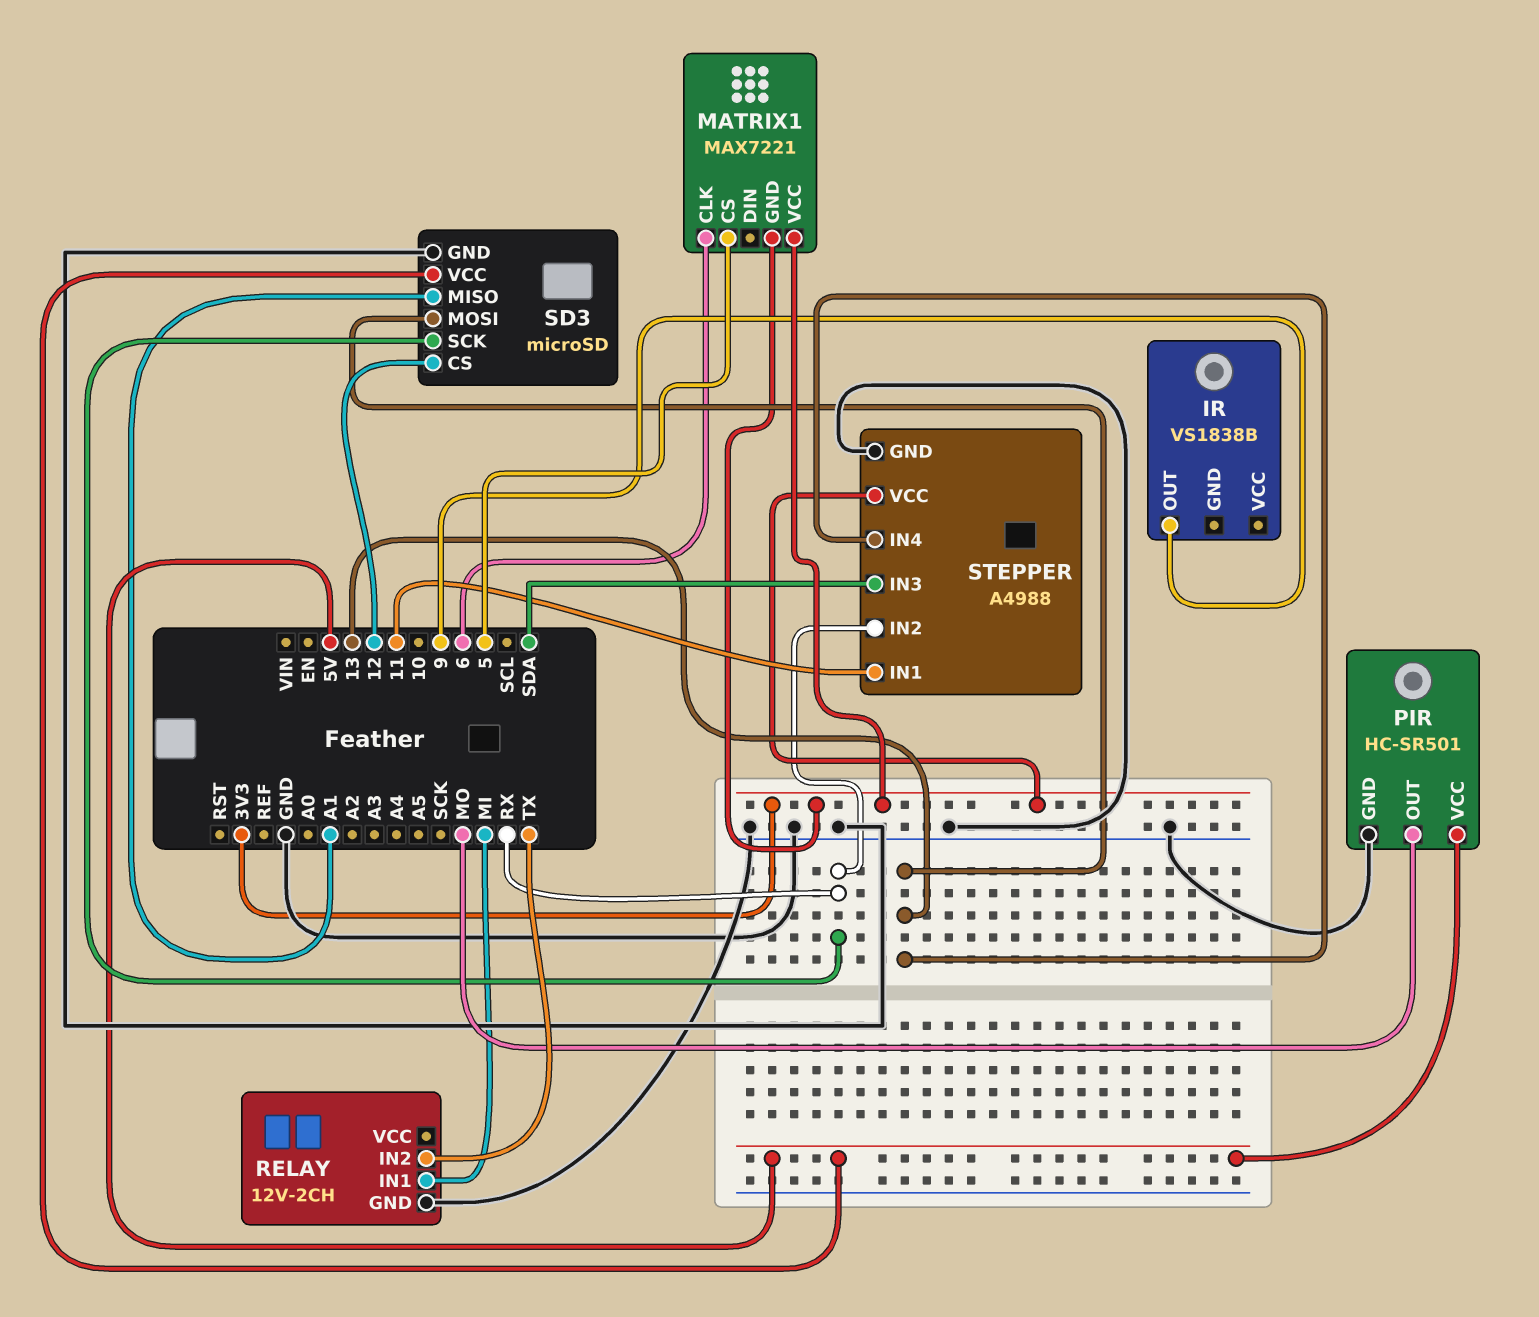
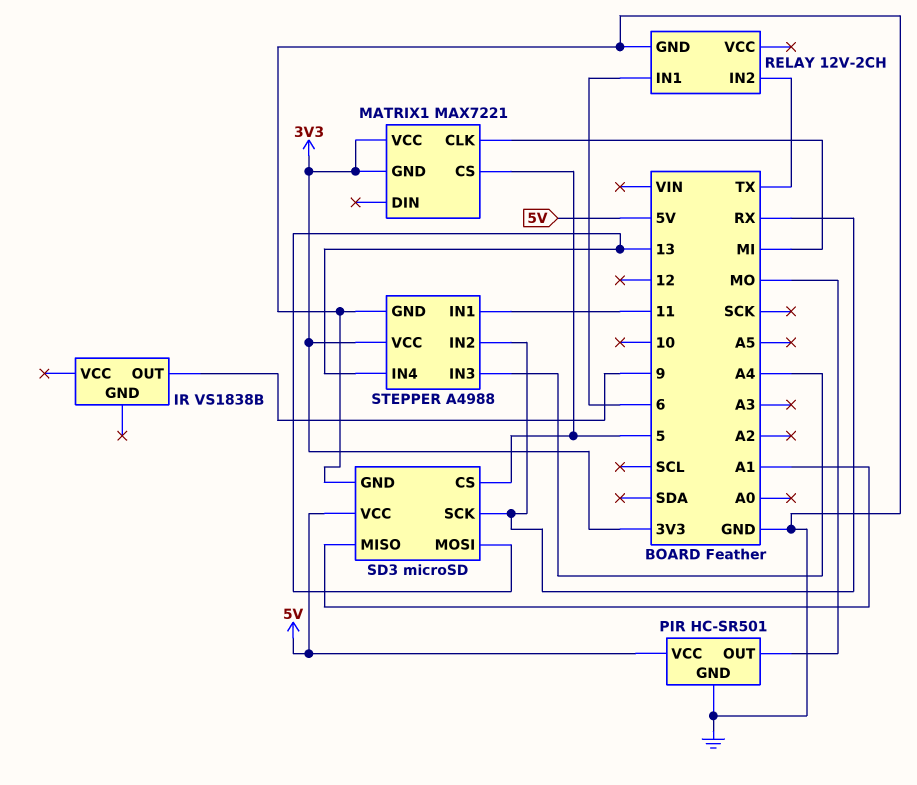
MATRIX1 pin CLK: 6 -> MI
RELAY pin IN1: MI -> 6
SD3 pin CS: 12 -> 5
STEPPER pin IN3: SDA -> A4

